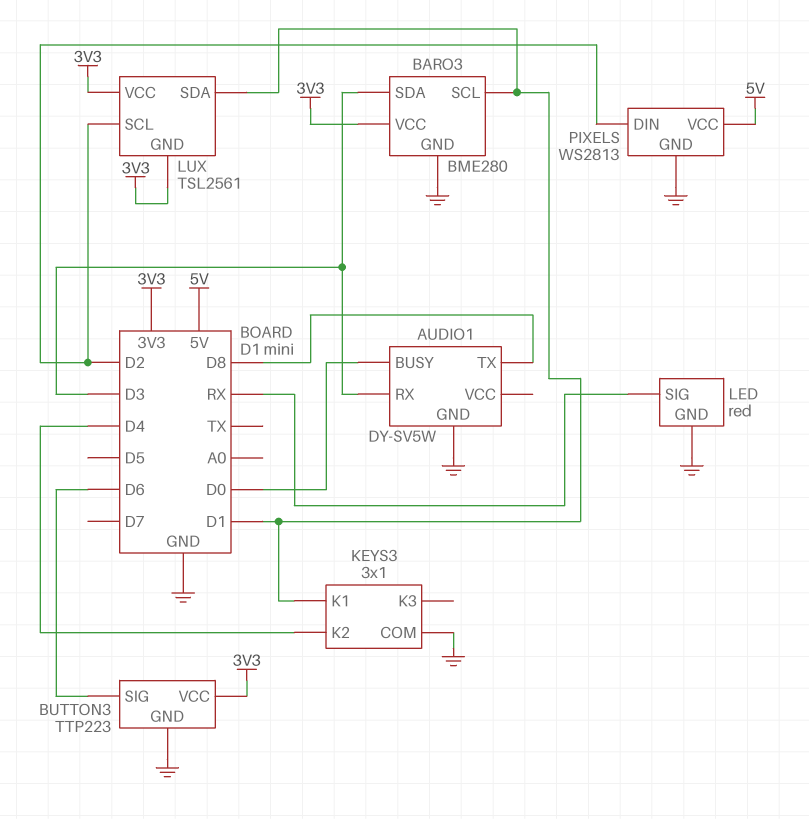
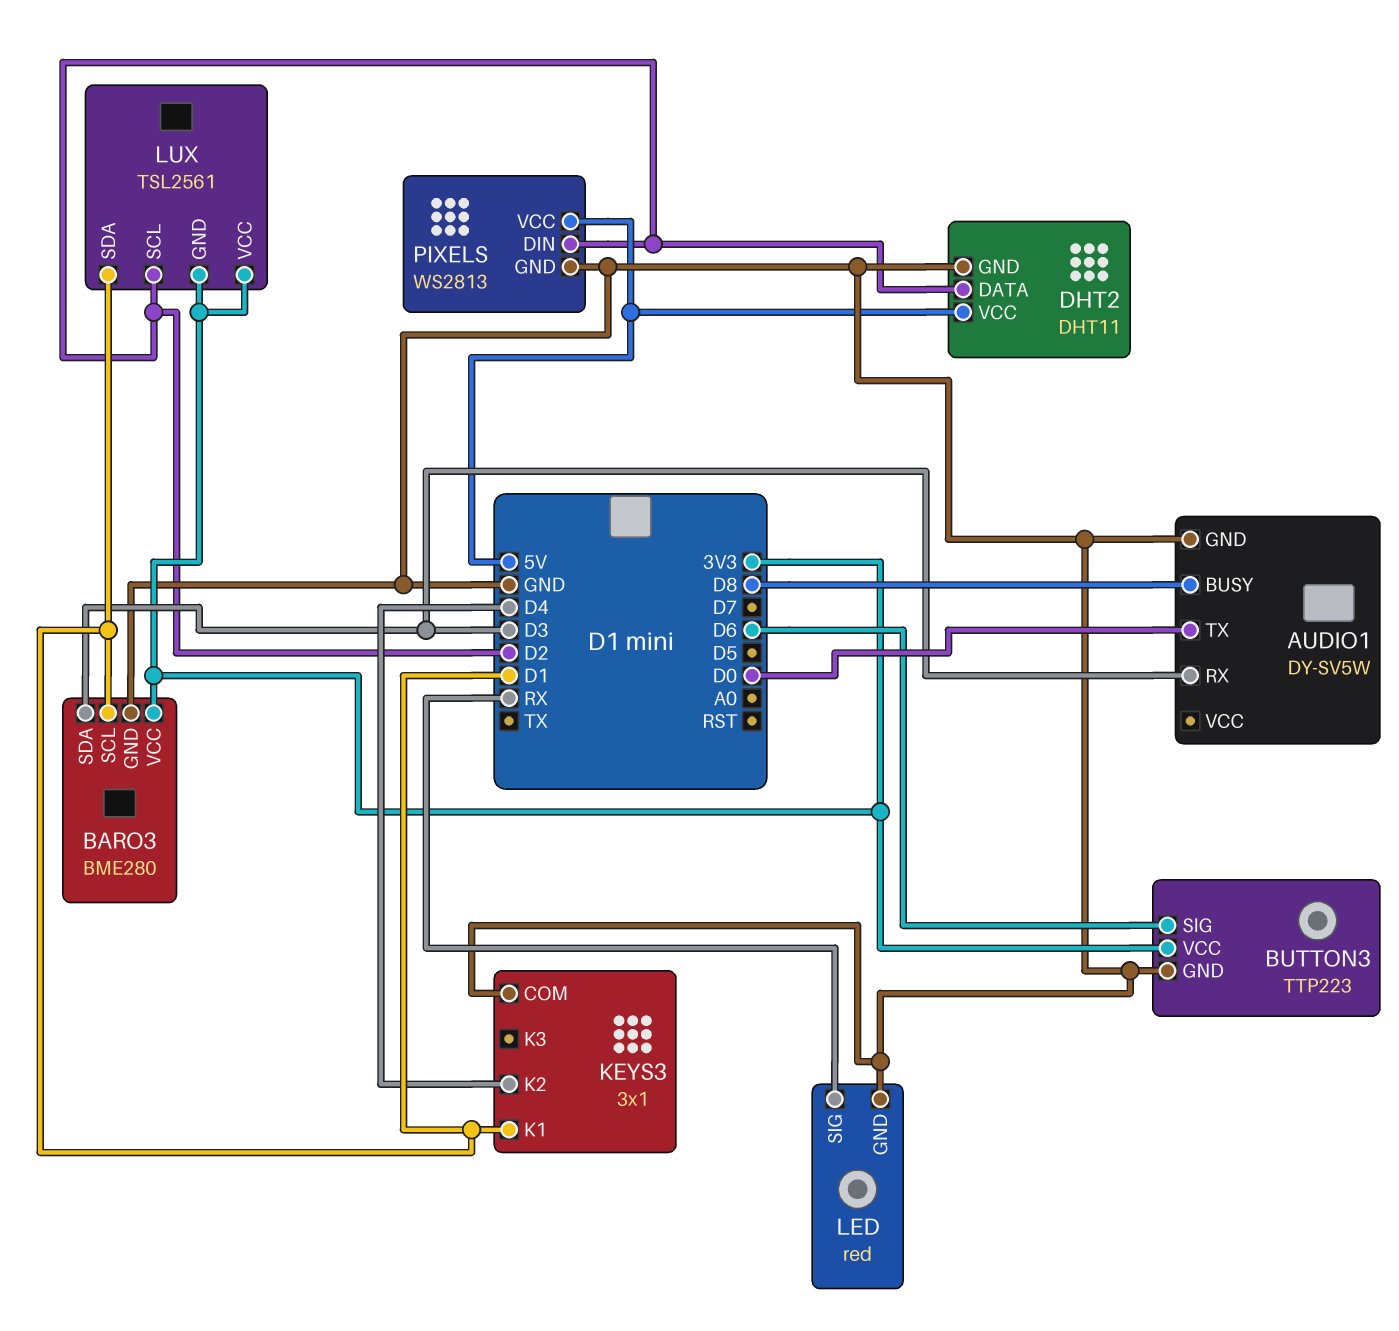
AUDIO1 pin BUSY: D0 -> D8
AUDIO1 pin TX: D8 -> D0
DHT2: none -> DHT11
DHT2 pin DATA: none -> D2
DHT2 pin GND: none -> GND
DHT2 pin VCC: none -> 5V

